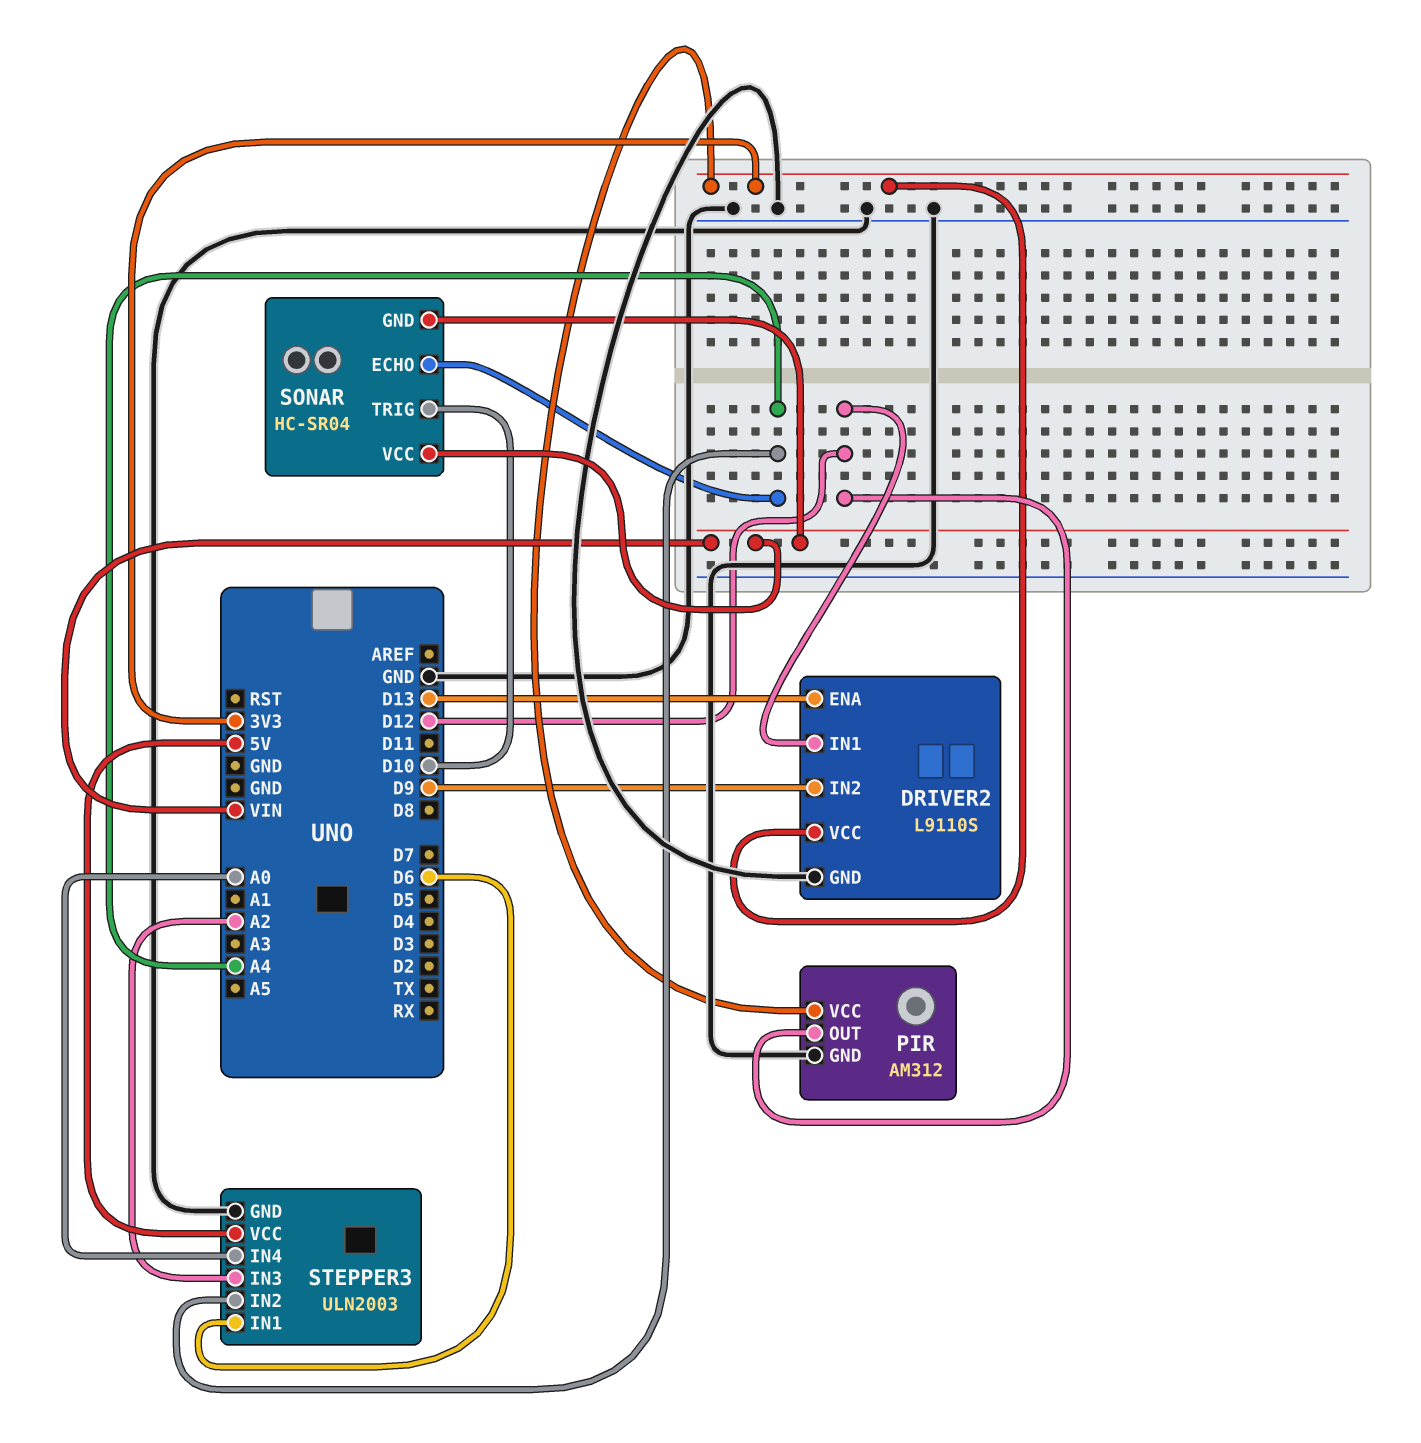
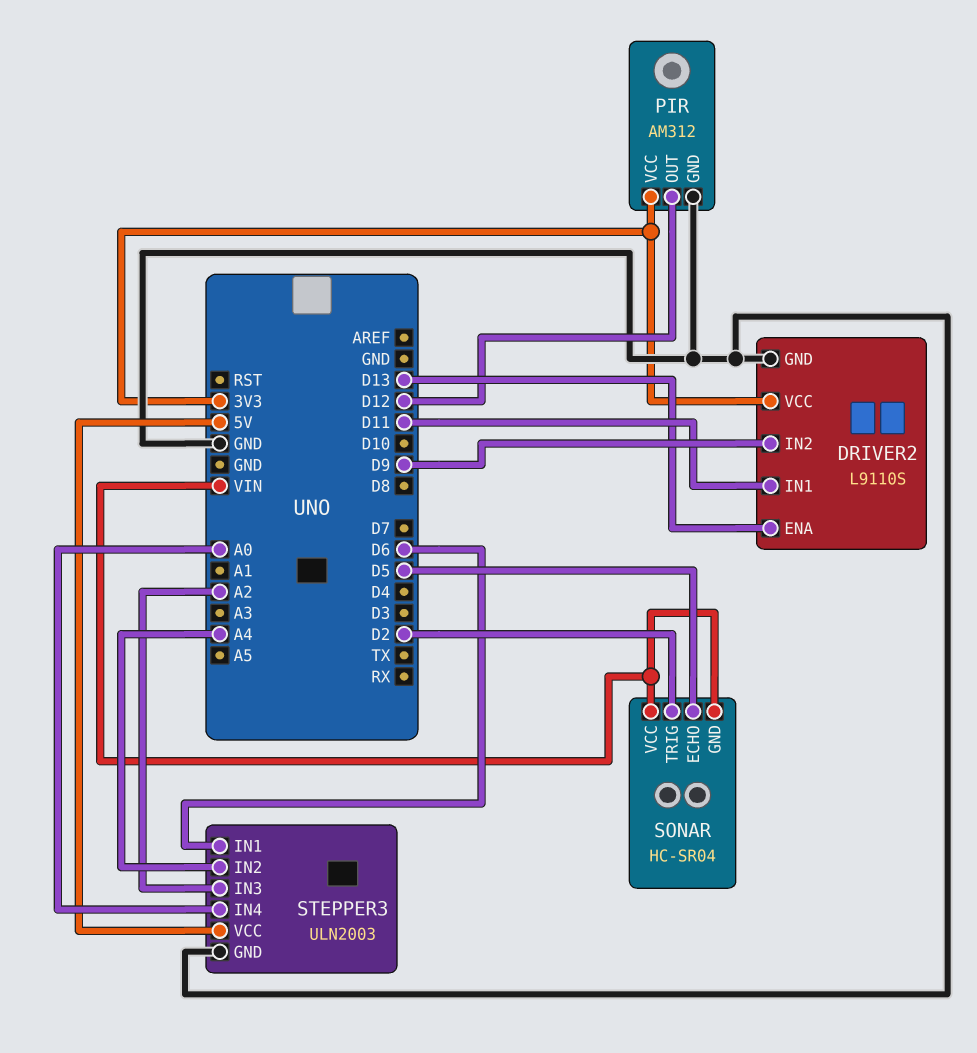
DRIVER2 pin IN1: D12 -> D11
SONAR pin ECHO: A4 -> D5
SONAR pin TRIG: D10 -> D2

